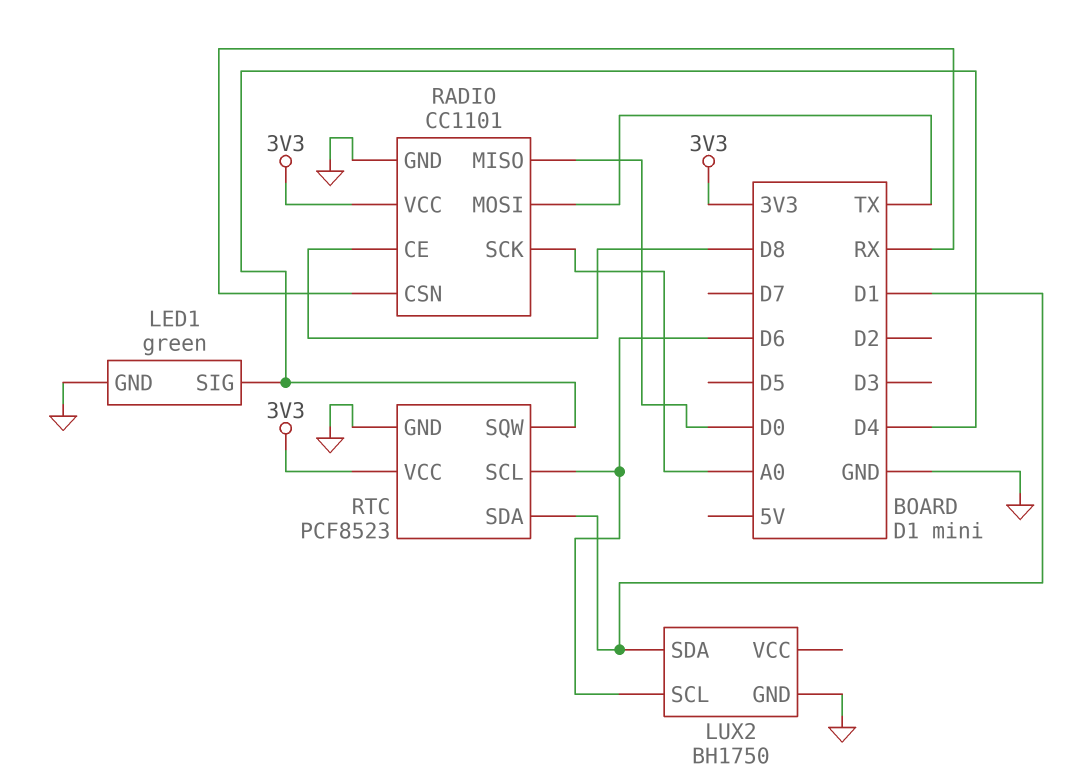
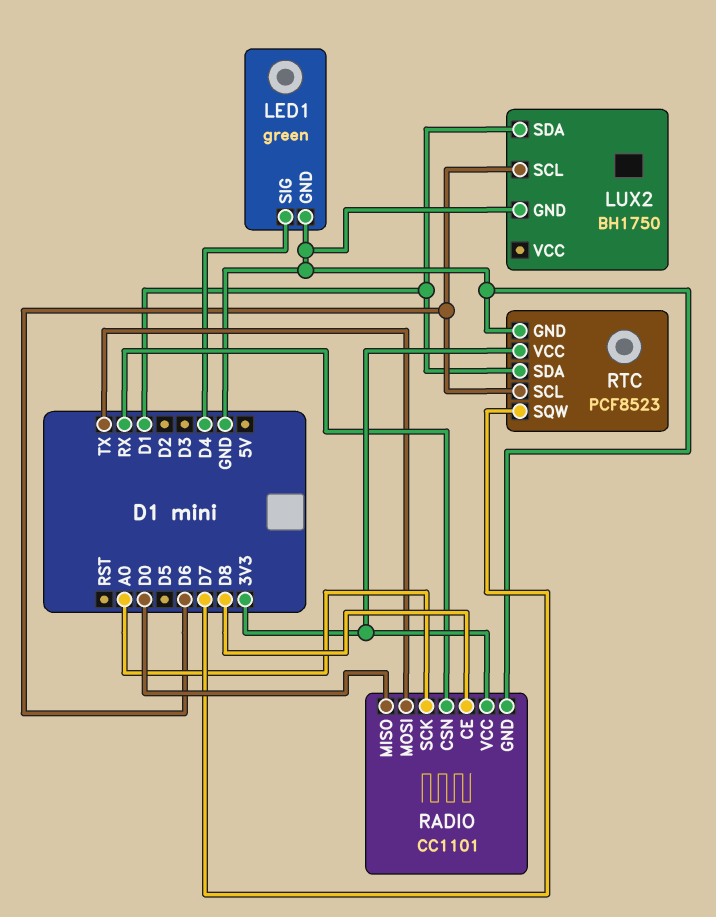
RTC pin SQW: D4 -> D7

